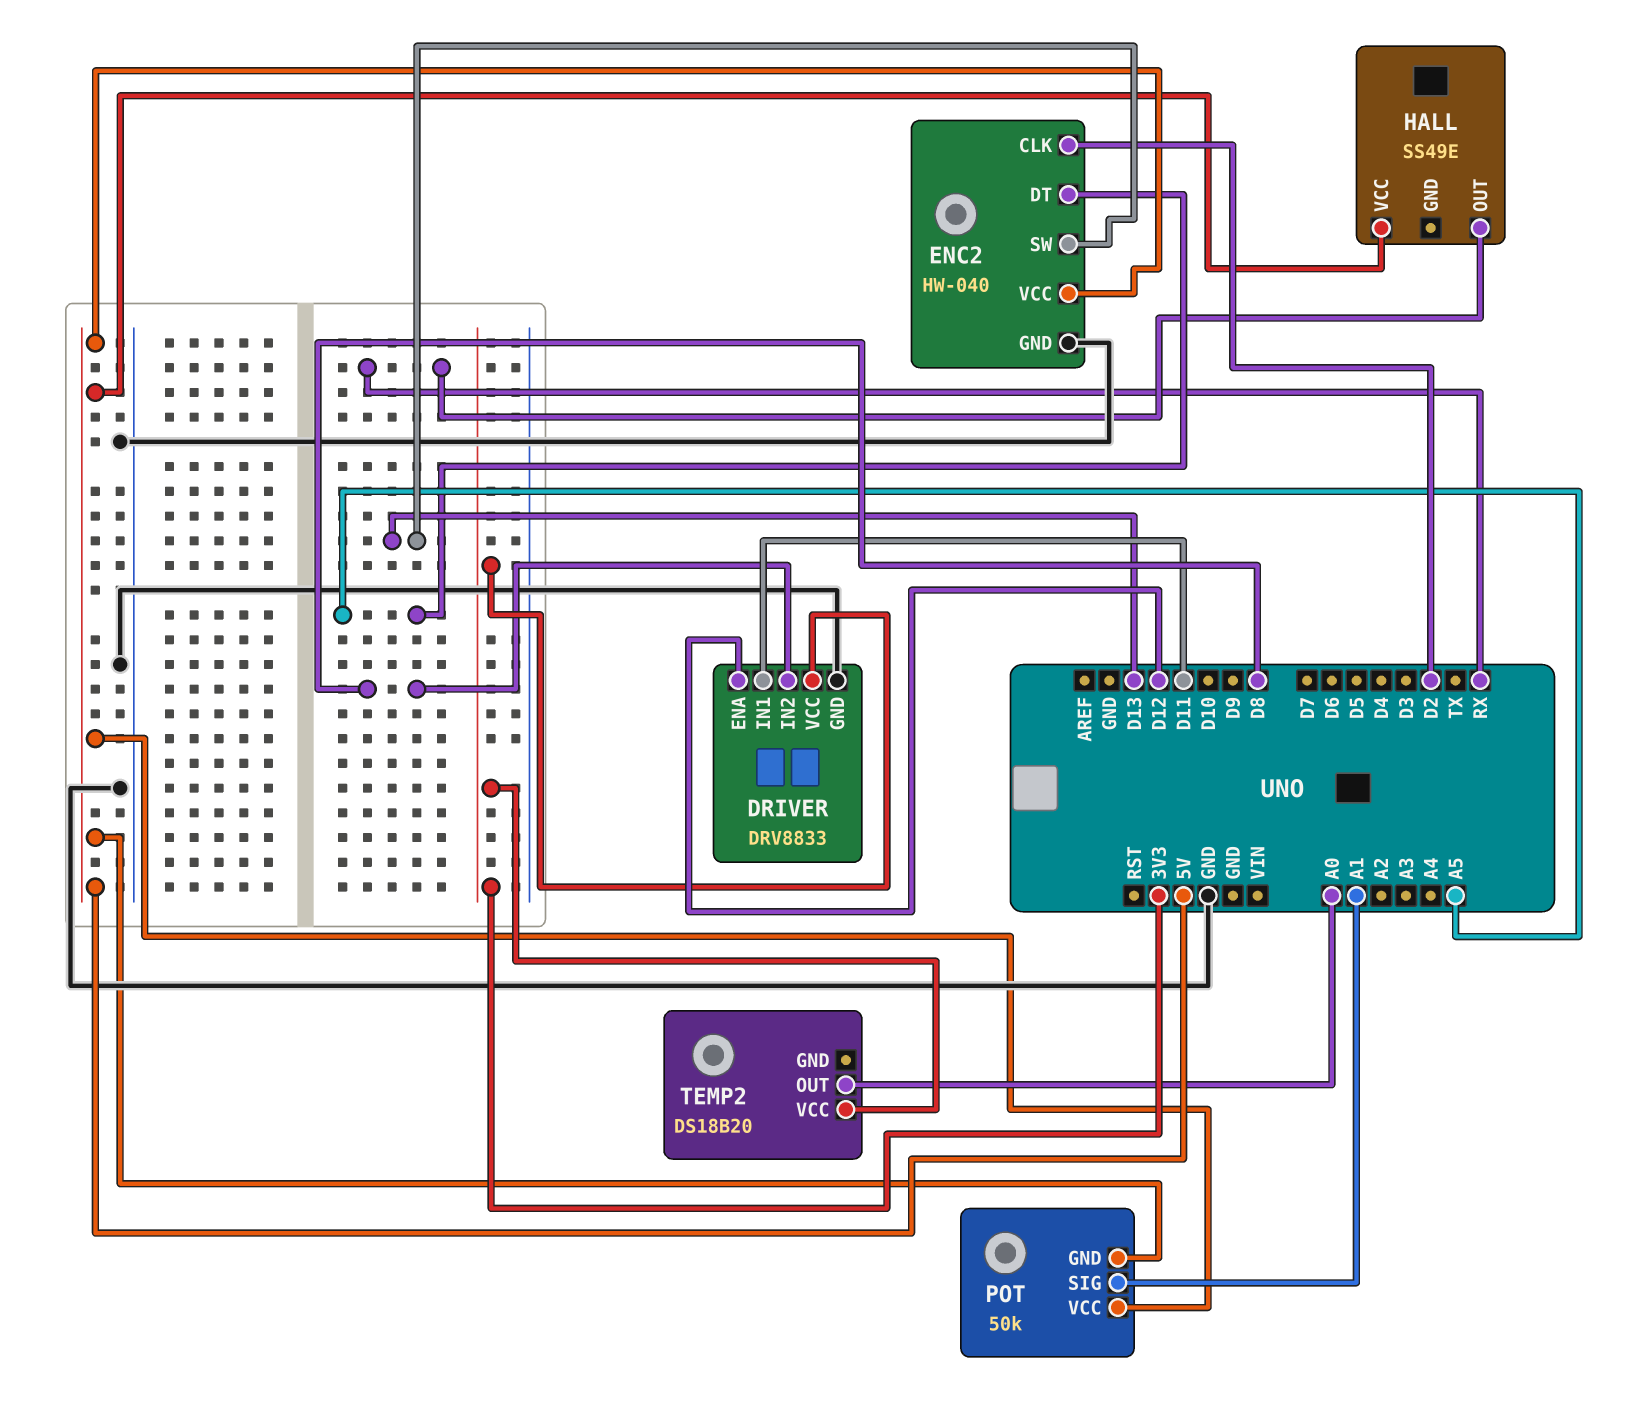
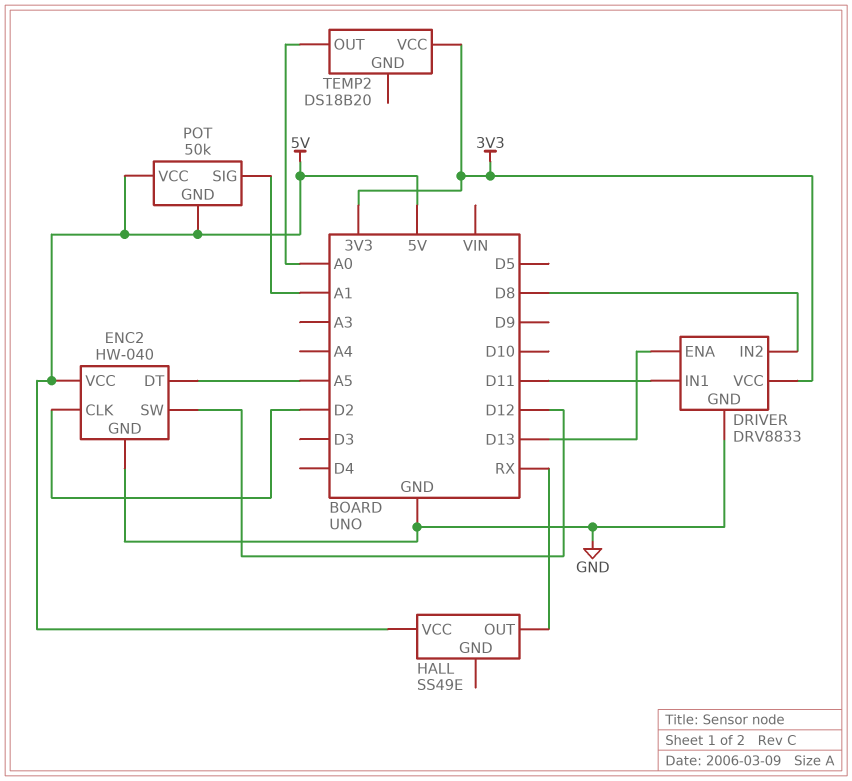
DRIVER pin ENA: D12 -> D13
ENC2 pin SW: D13 -> D12

